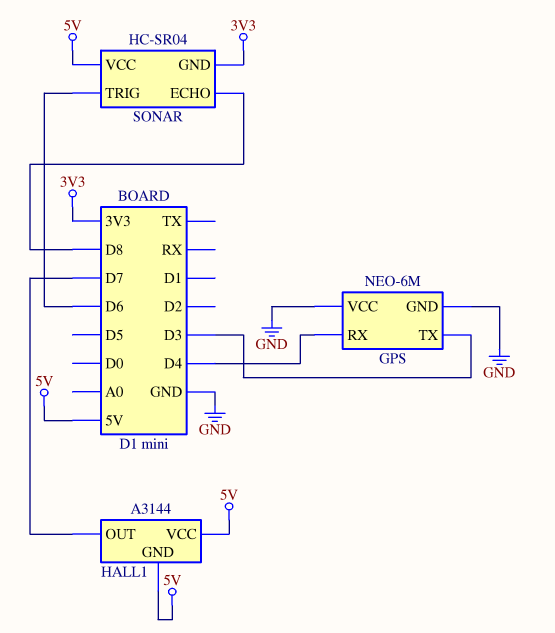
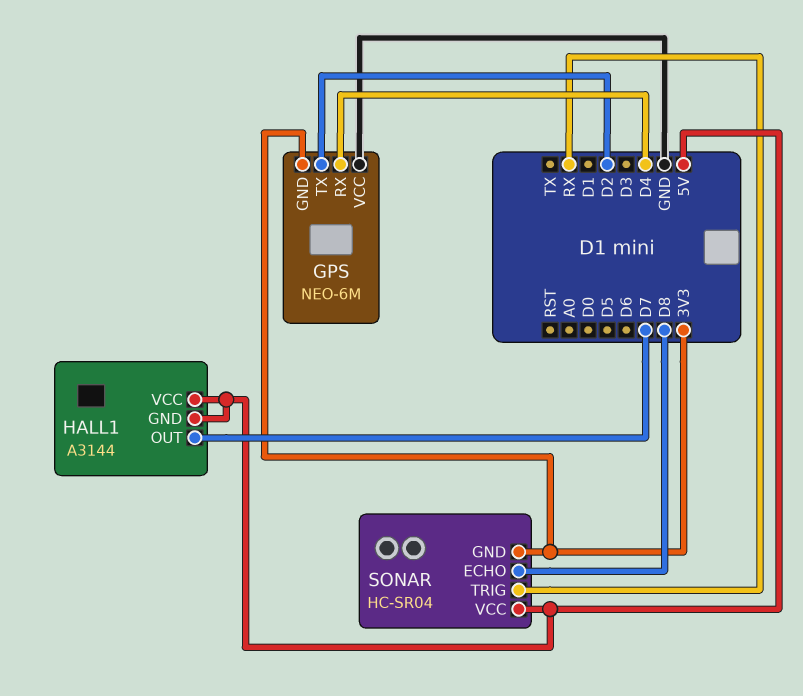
GPS pin GND: GND -> 3V3
GPS pin TX: D3 -> D2
SONAR pin TRIG: D6 -> RX

